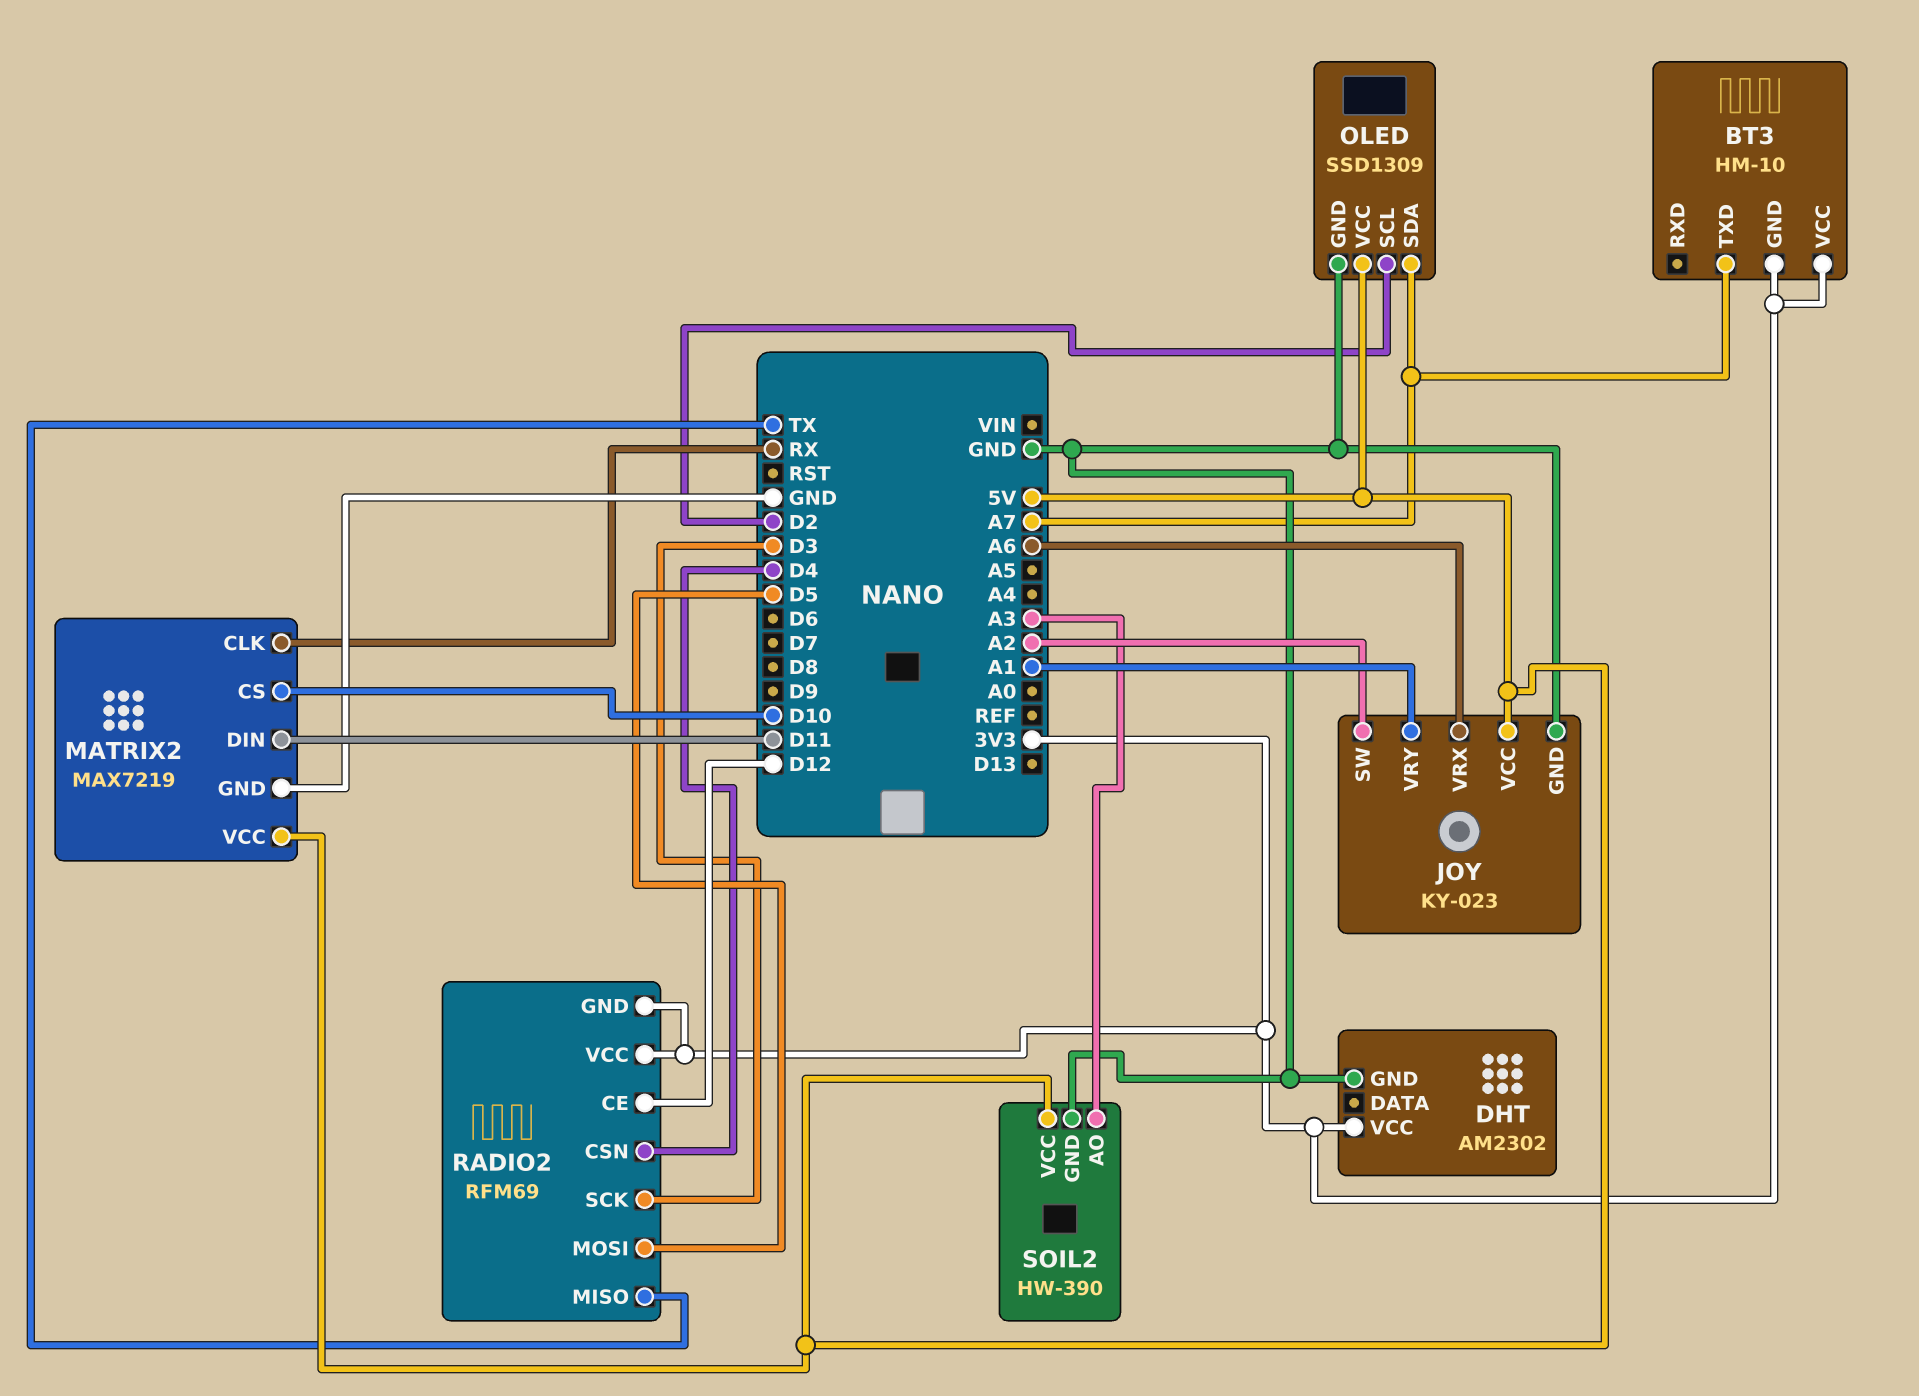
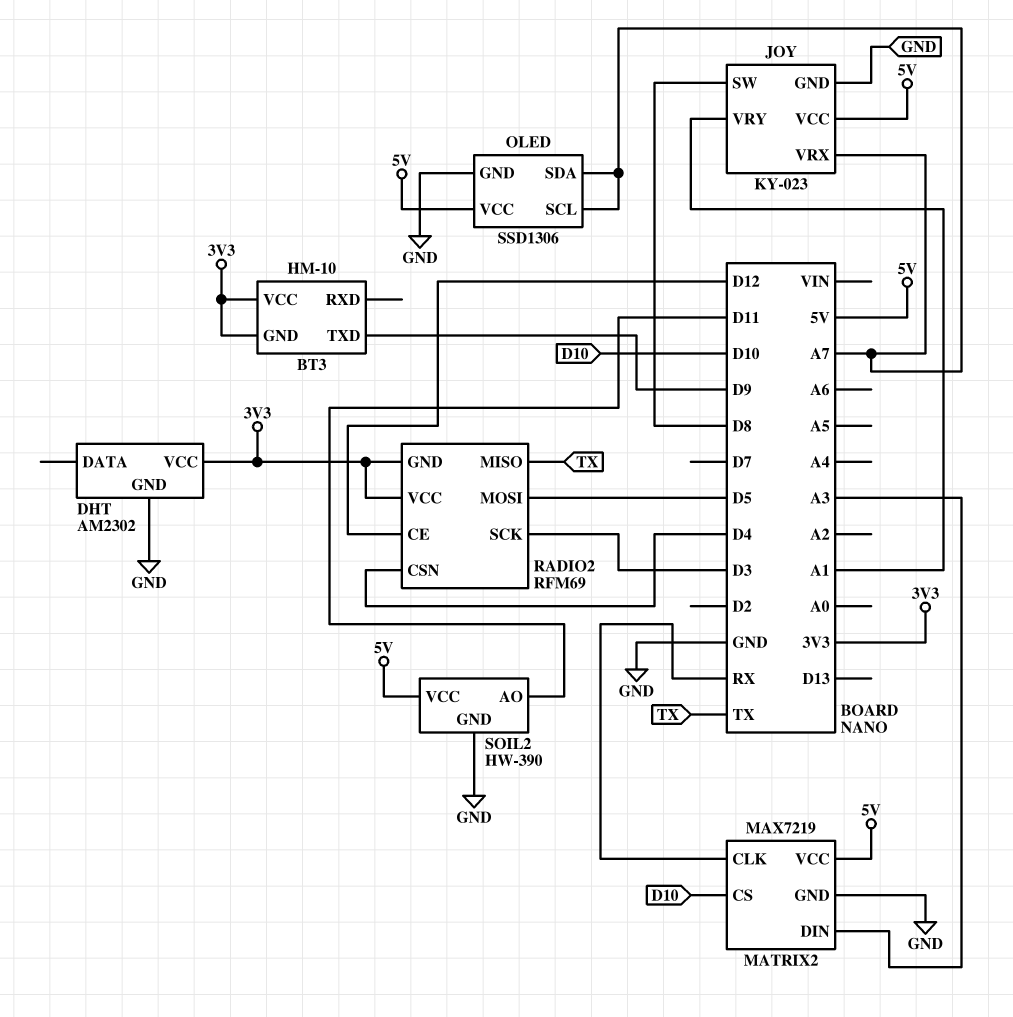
BT3 pin TXD: A7 -> D9
JOY pin SW: A2 -> D8
JOY pin VRX: A6 -> A7
MATRIX2 pin DIN: D11 -> A3
OLED: SSD1309 -> SSD1306
OLED pin SCL: D2 -> A7
SOIL2 pin AO: A3 -> D11

